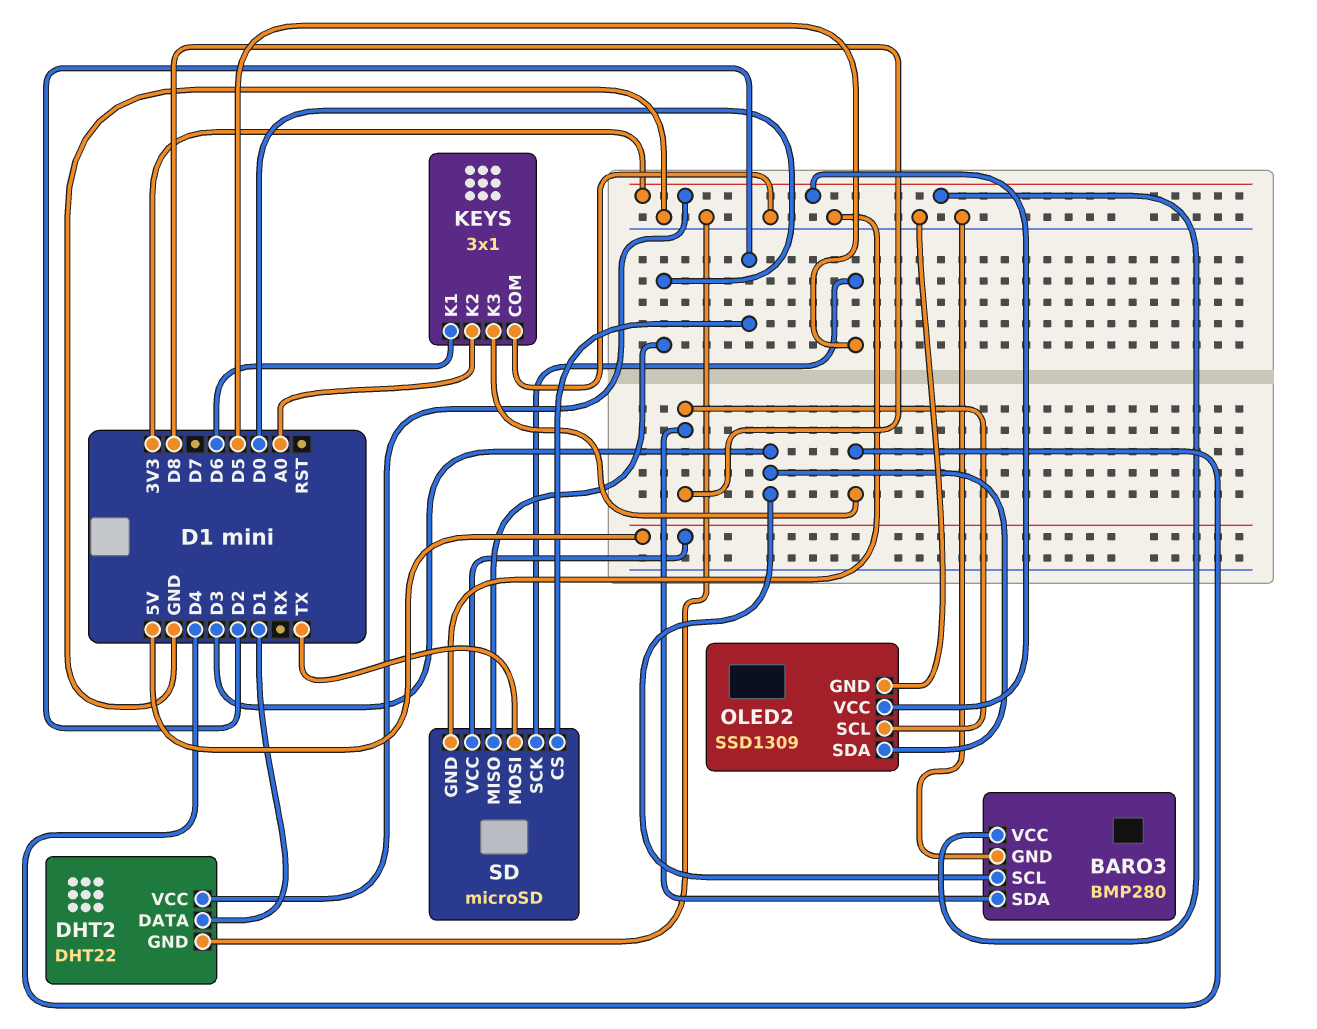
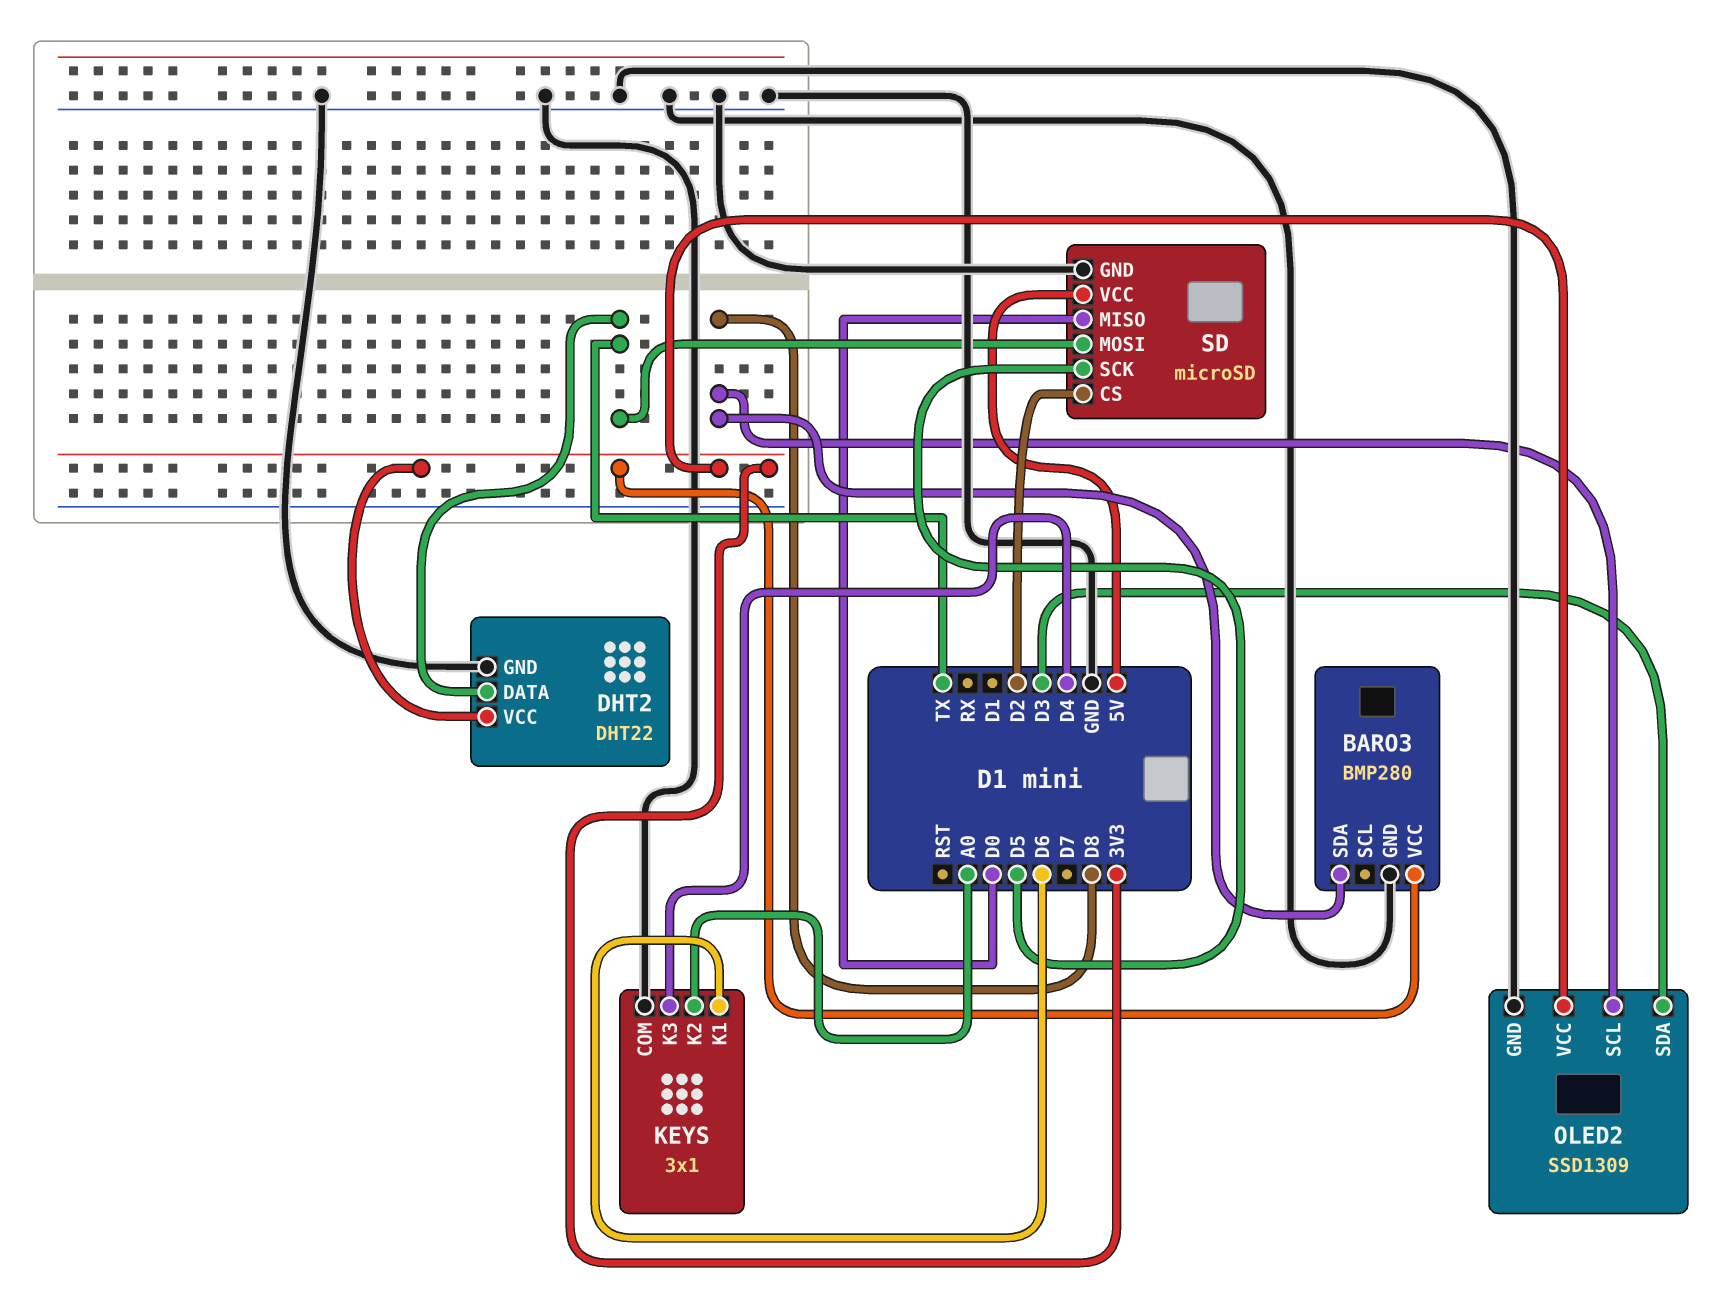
BARO3 pin SCL: D3 -> none
DHT2 pin DATA: D1 -> TX

